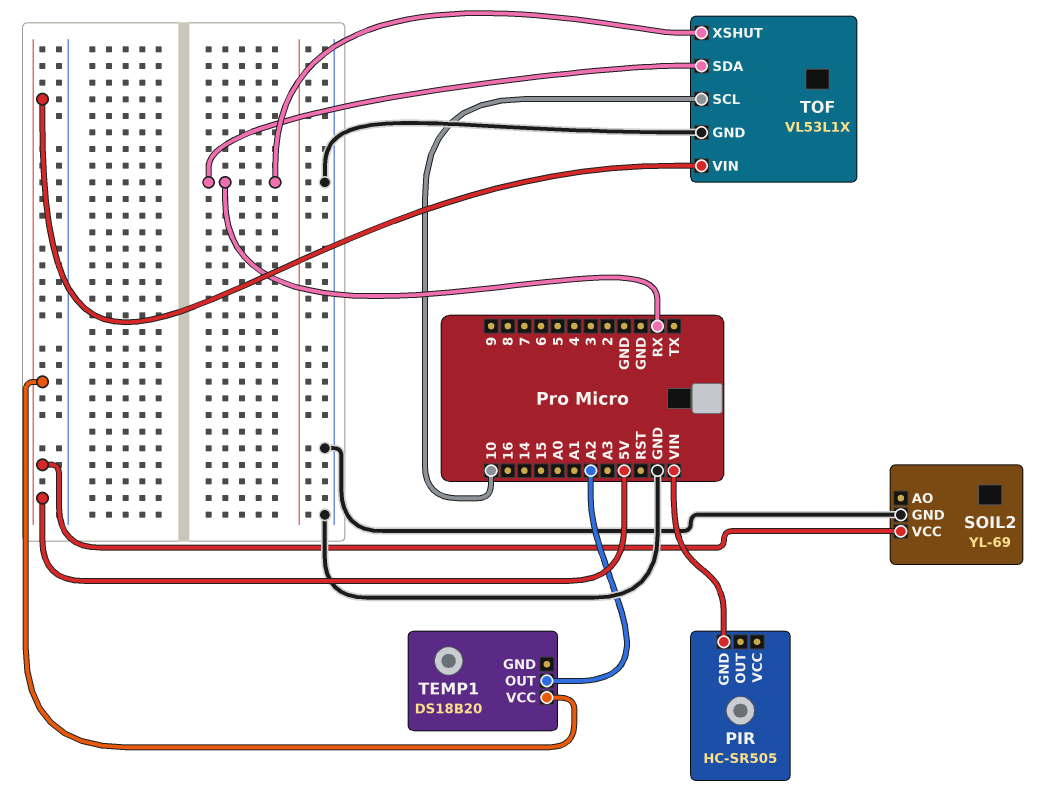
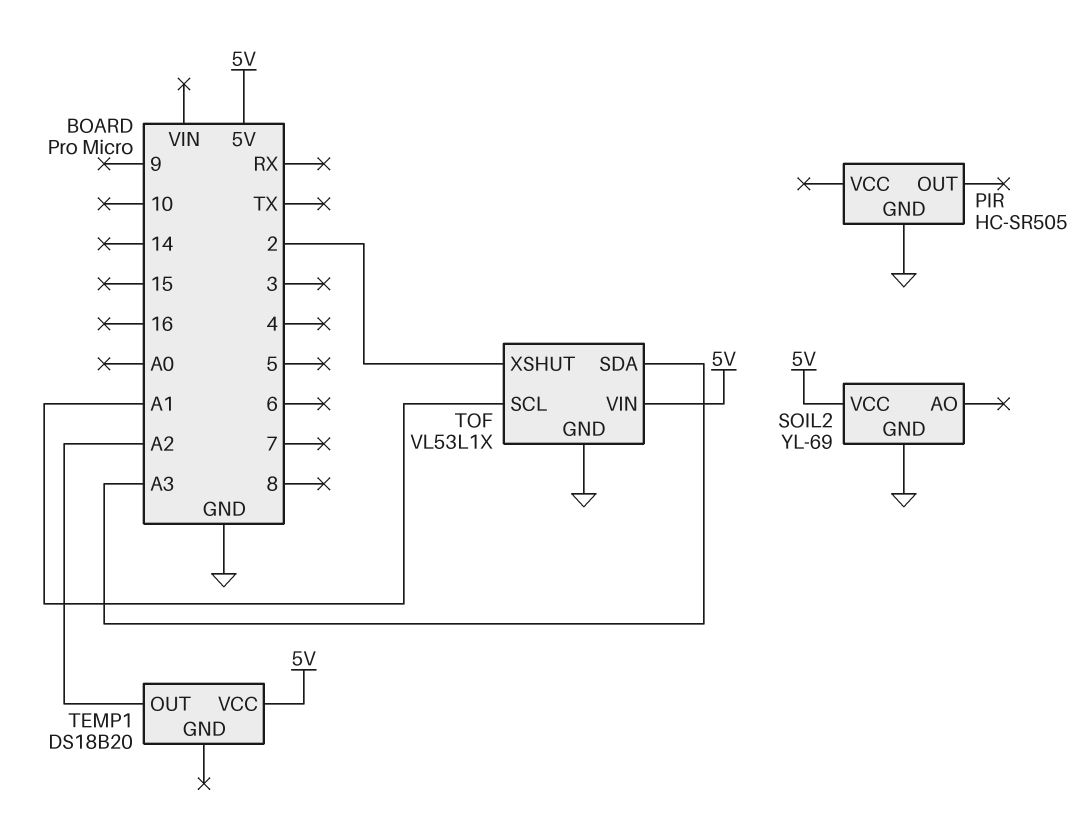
PIR pin GND: VIN -> GND
TOF pin SCL: 10 -> A1
TOF pin SDA: RX -> A3
TOF pin XSHUT: RX -> 2

